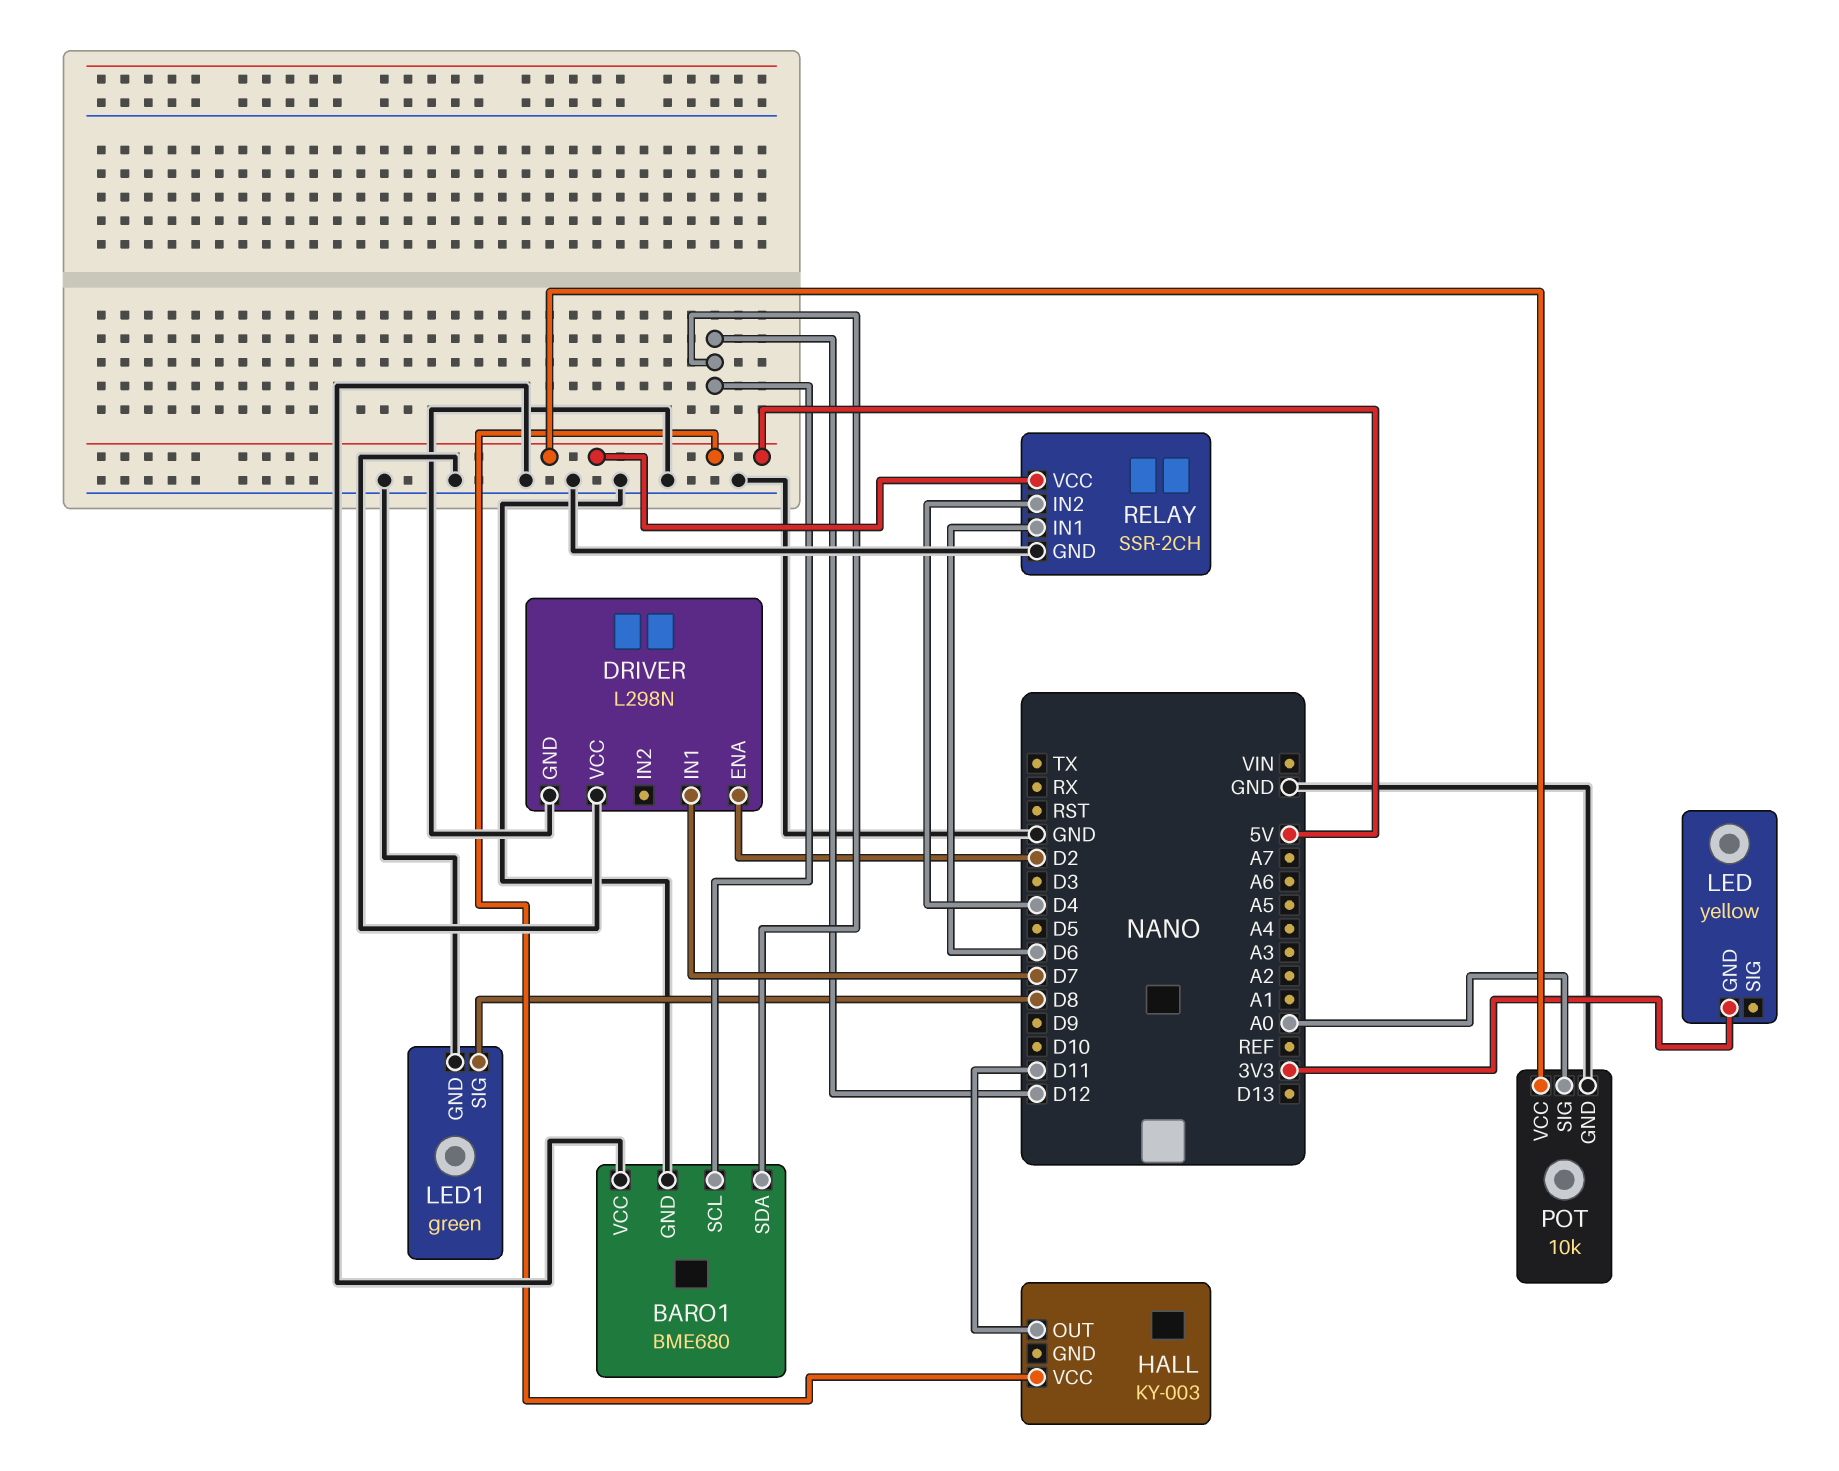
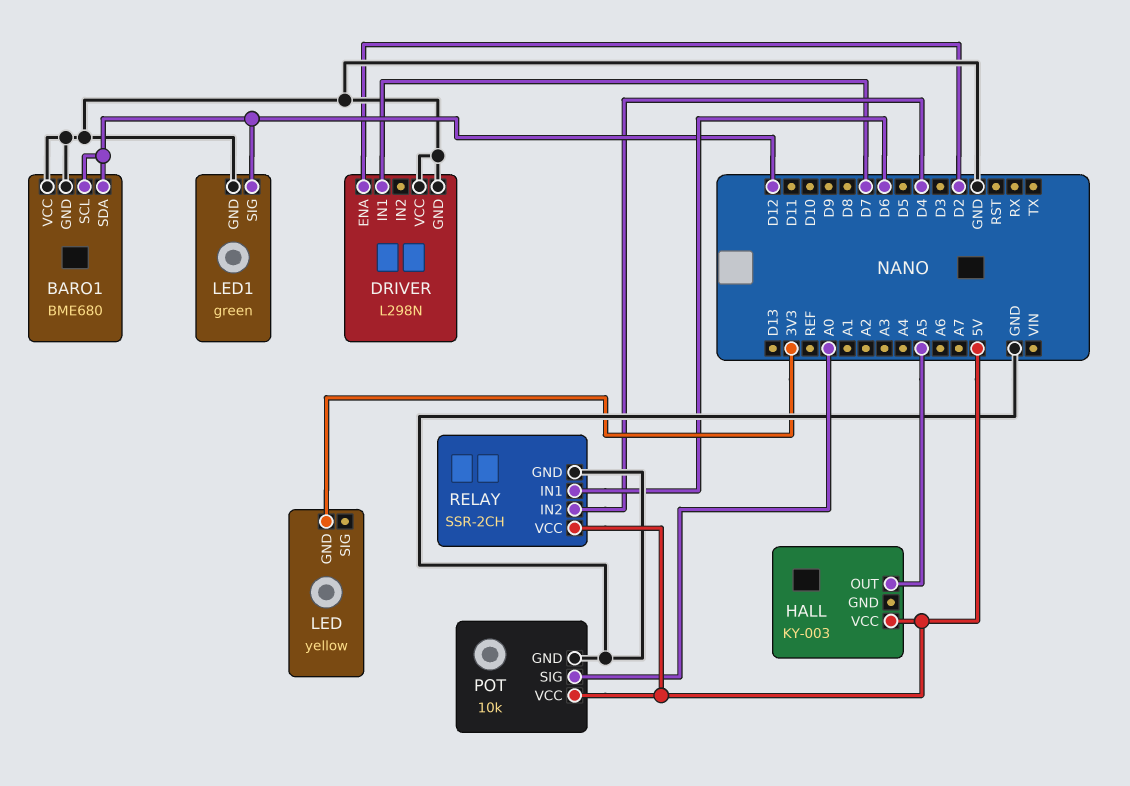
HALL pin OUT: D11 -> A5
LED1 pin SIG: D8 -> D12

